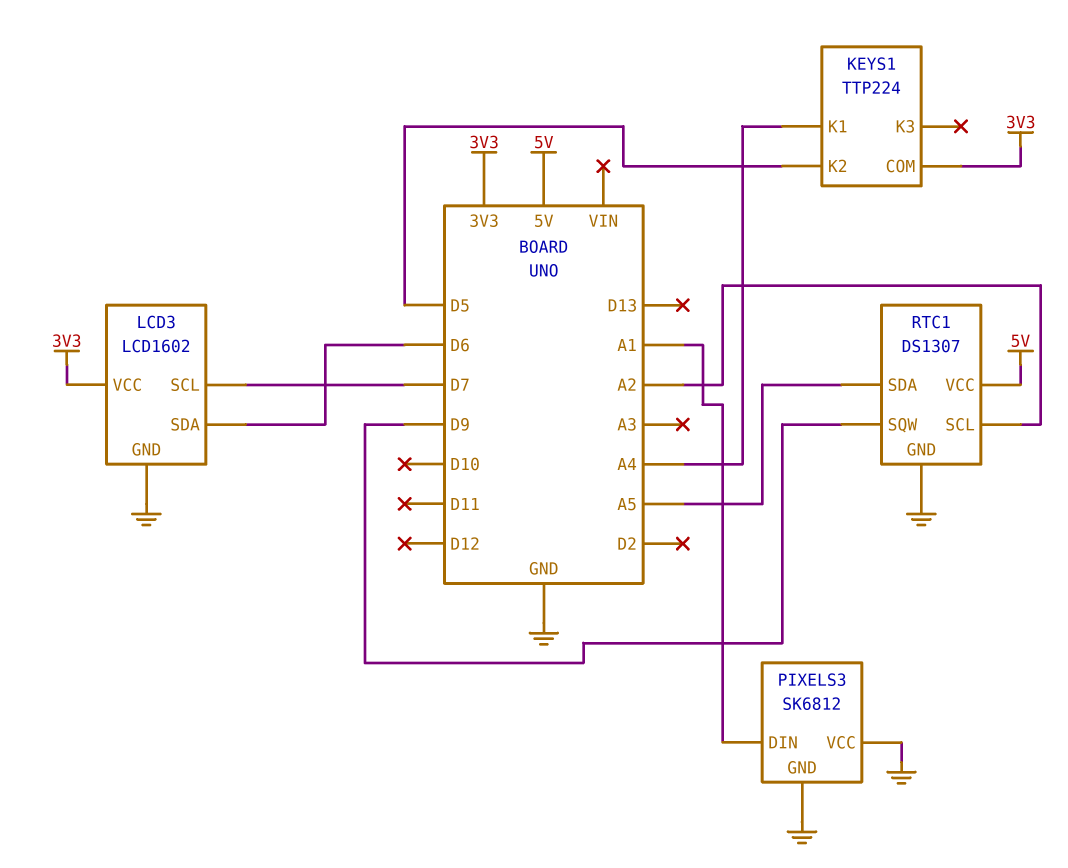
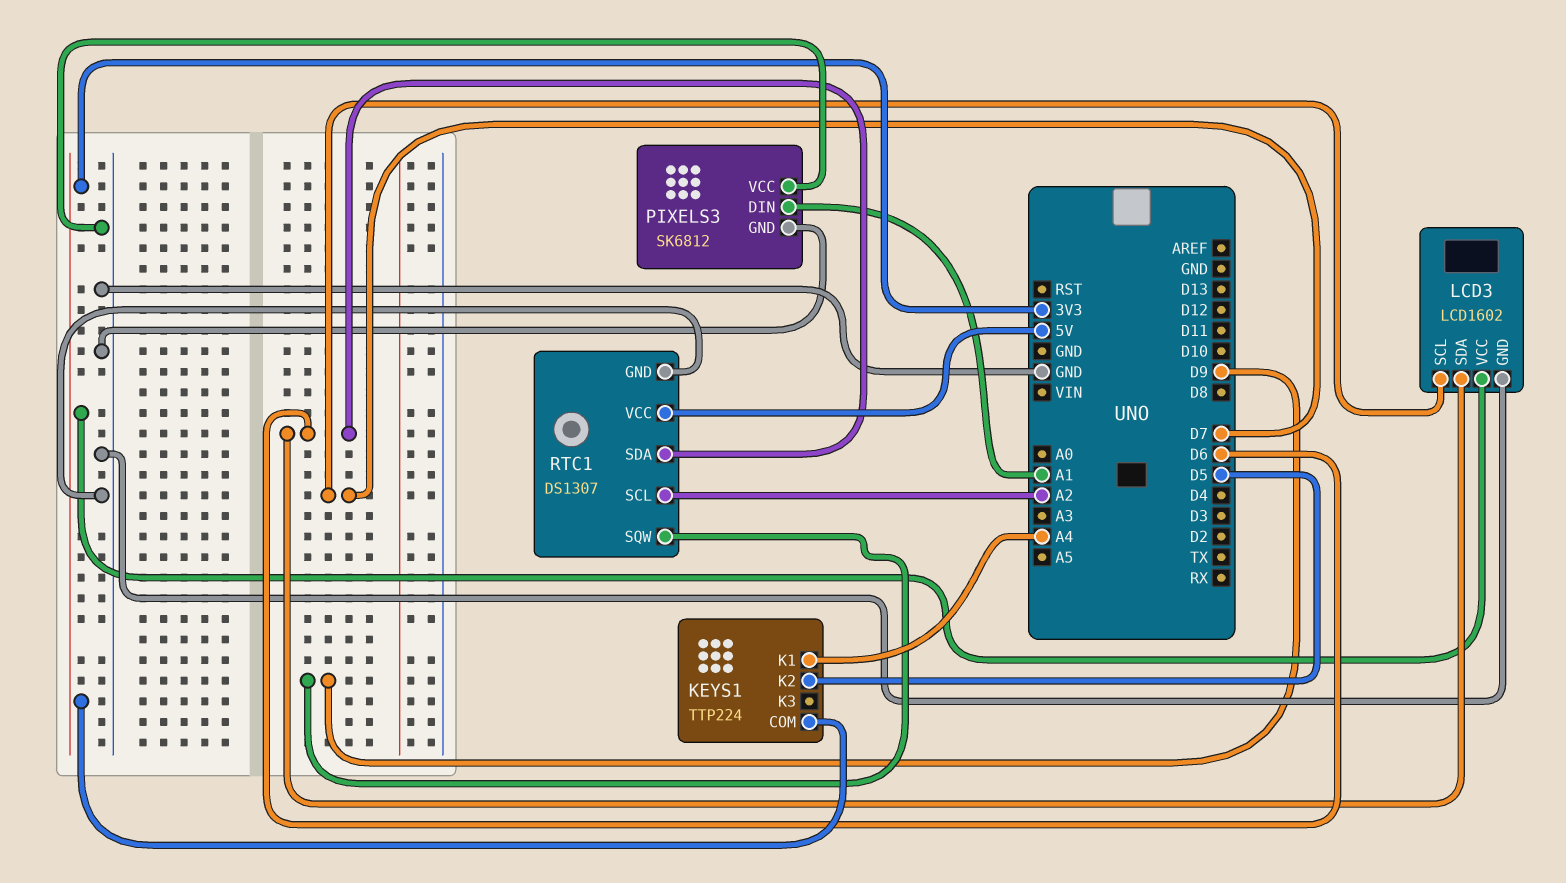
RTC1 pin SDA: A5 -> D6

